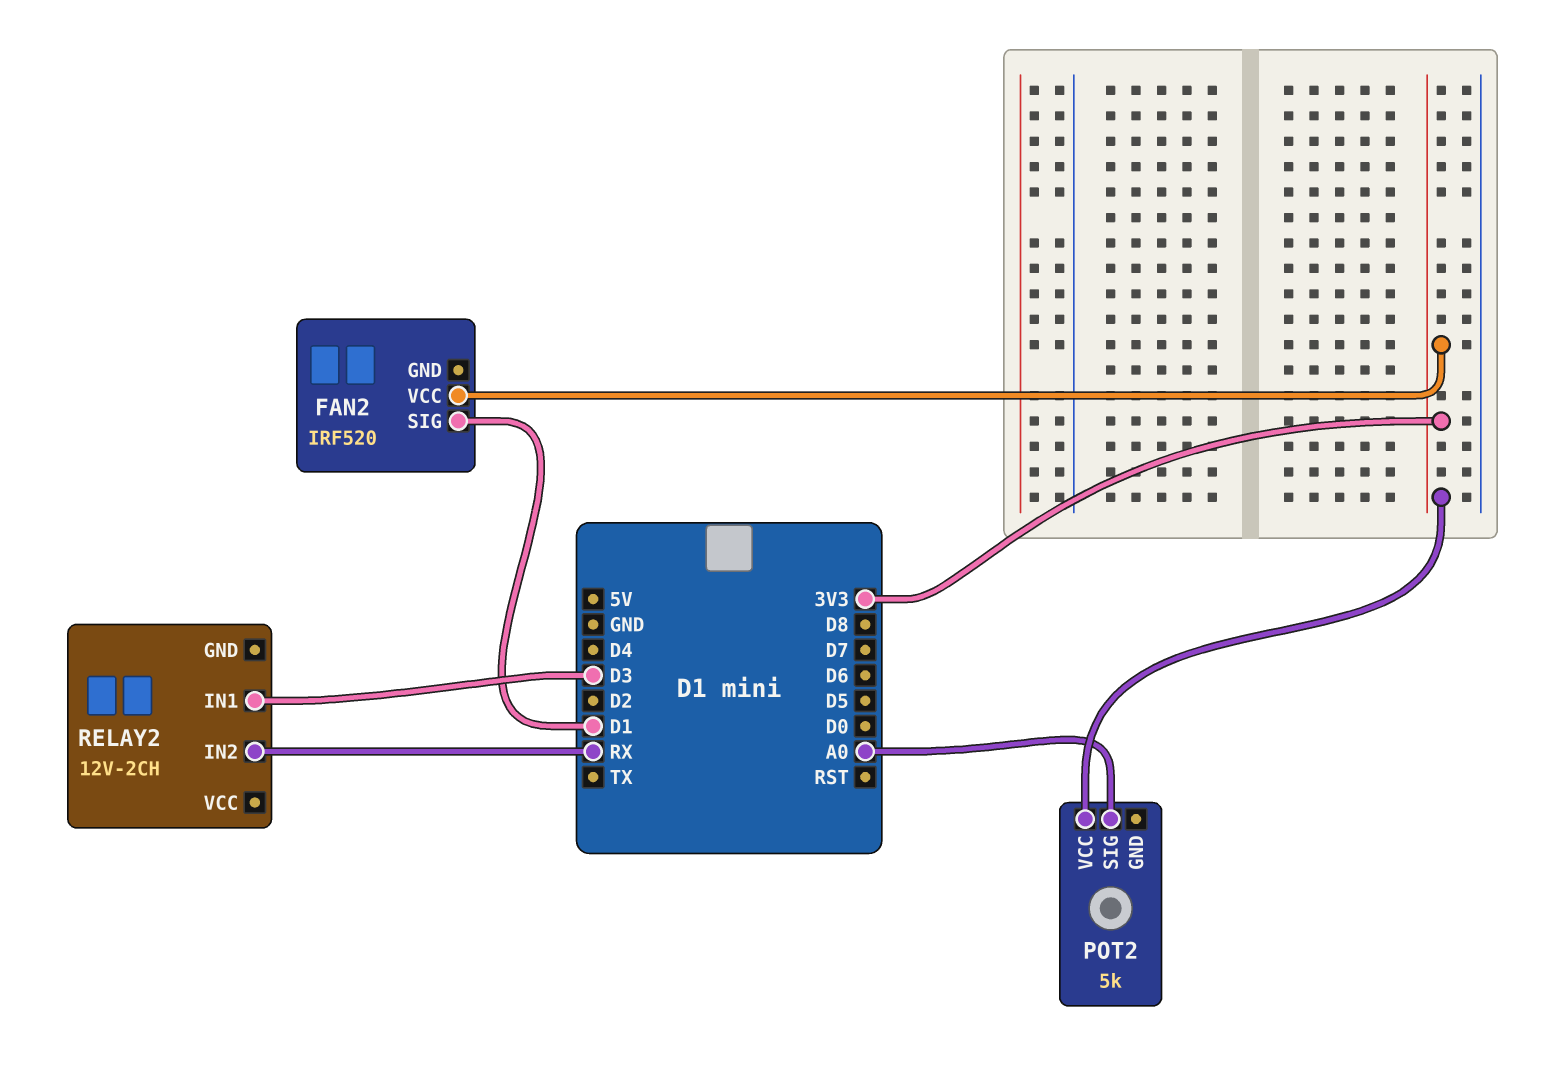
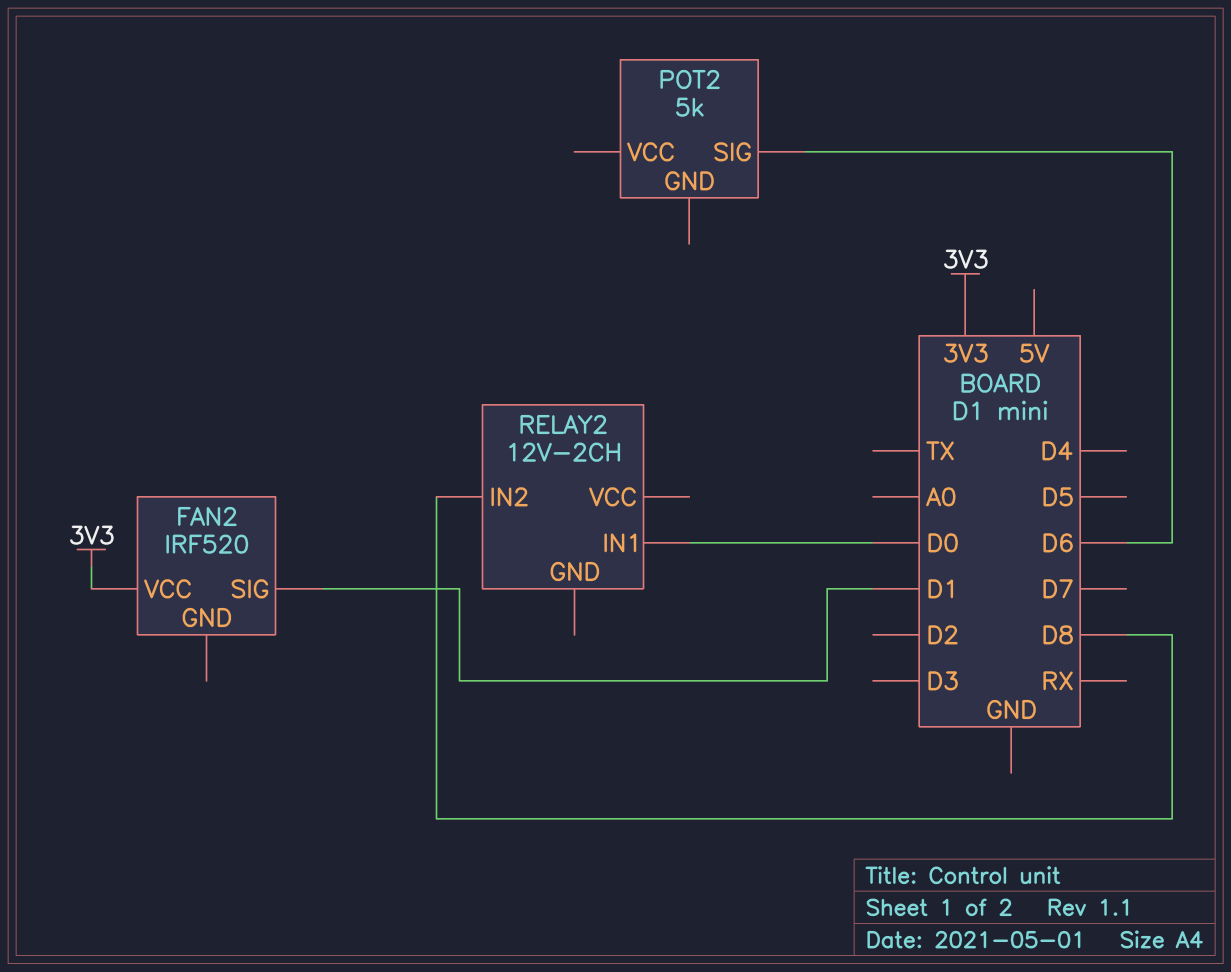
POT2 pin SIG: A0 -> D6
POT2 pin VCC: 3V3 -> none
RELAY2 pin IN1: D3 -> D0
RELAY2 pin IN2: RX -> D8

